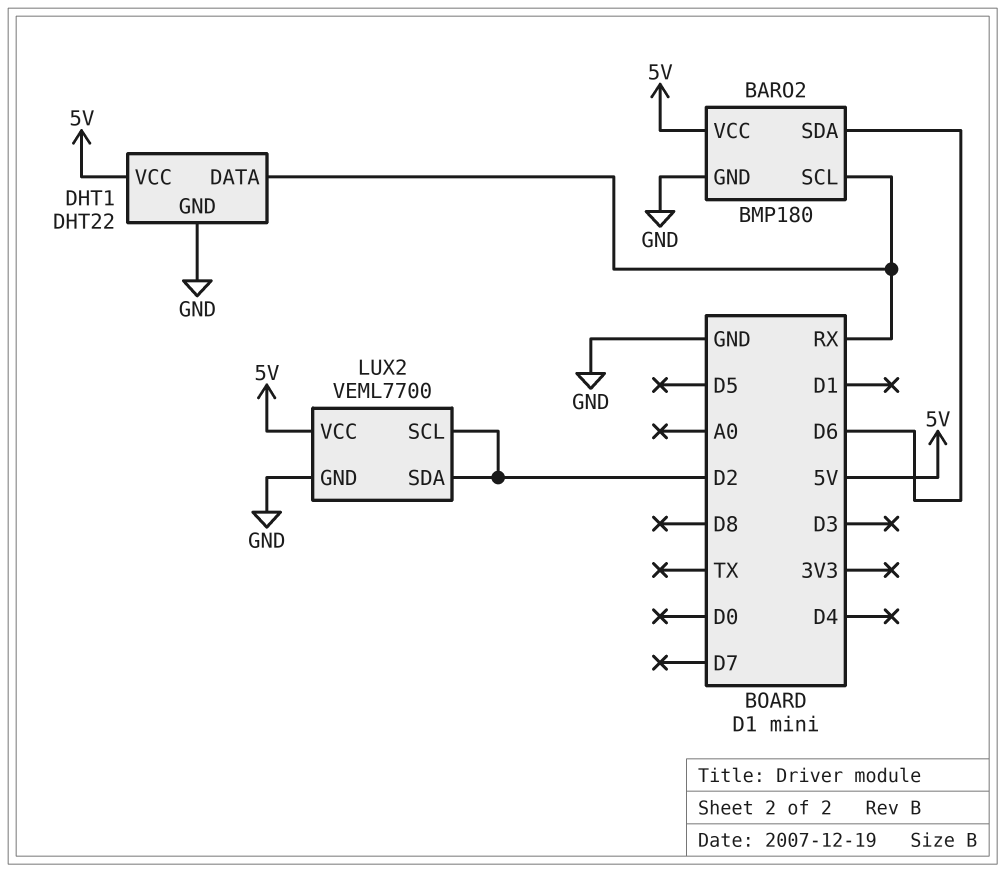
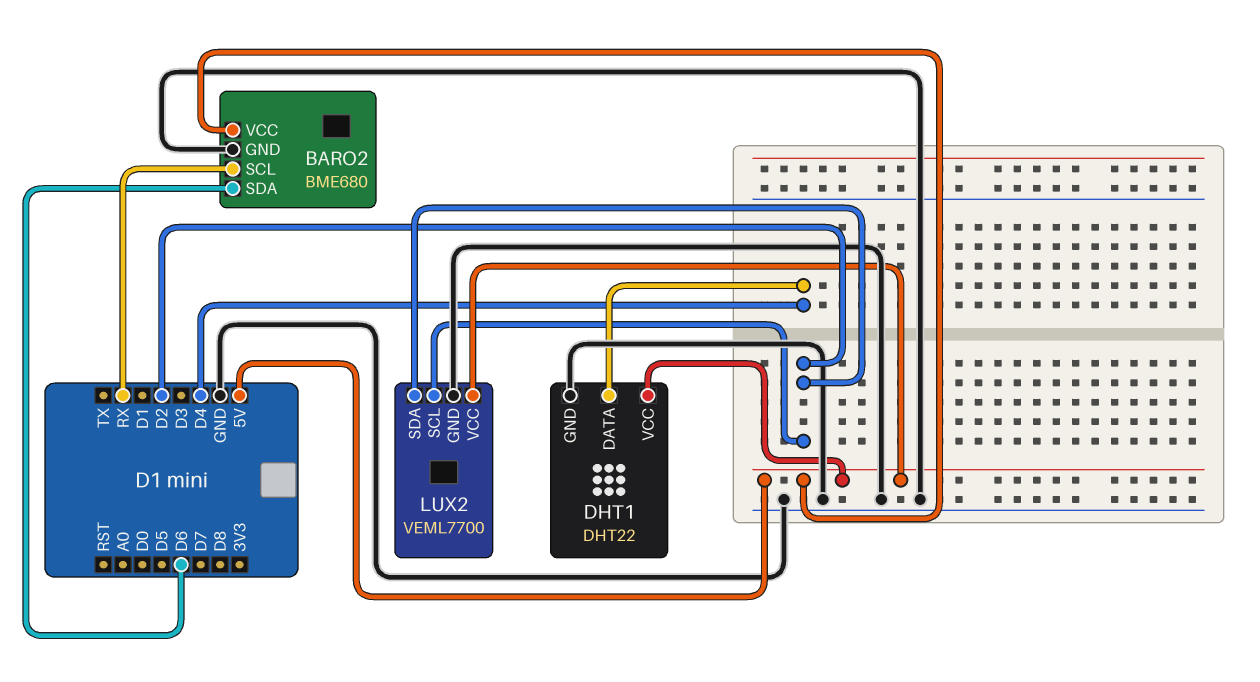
BARO2: BMP180 -> BME680
DHT1 pin DATA: RX -> D4

